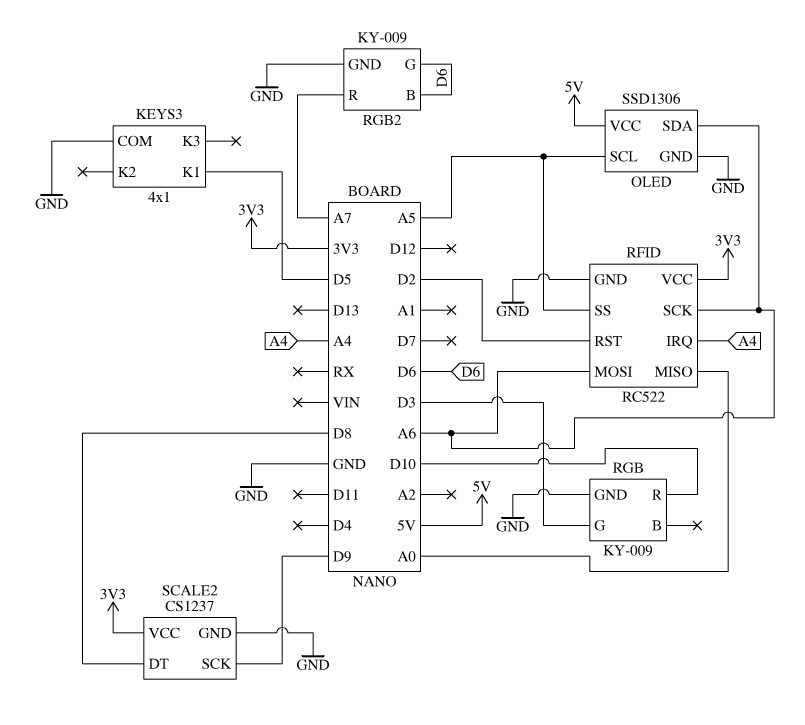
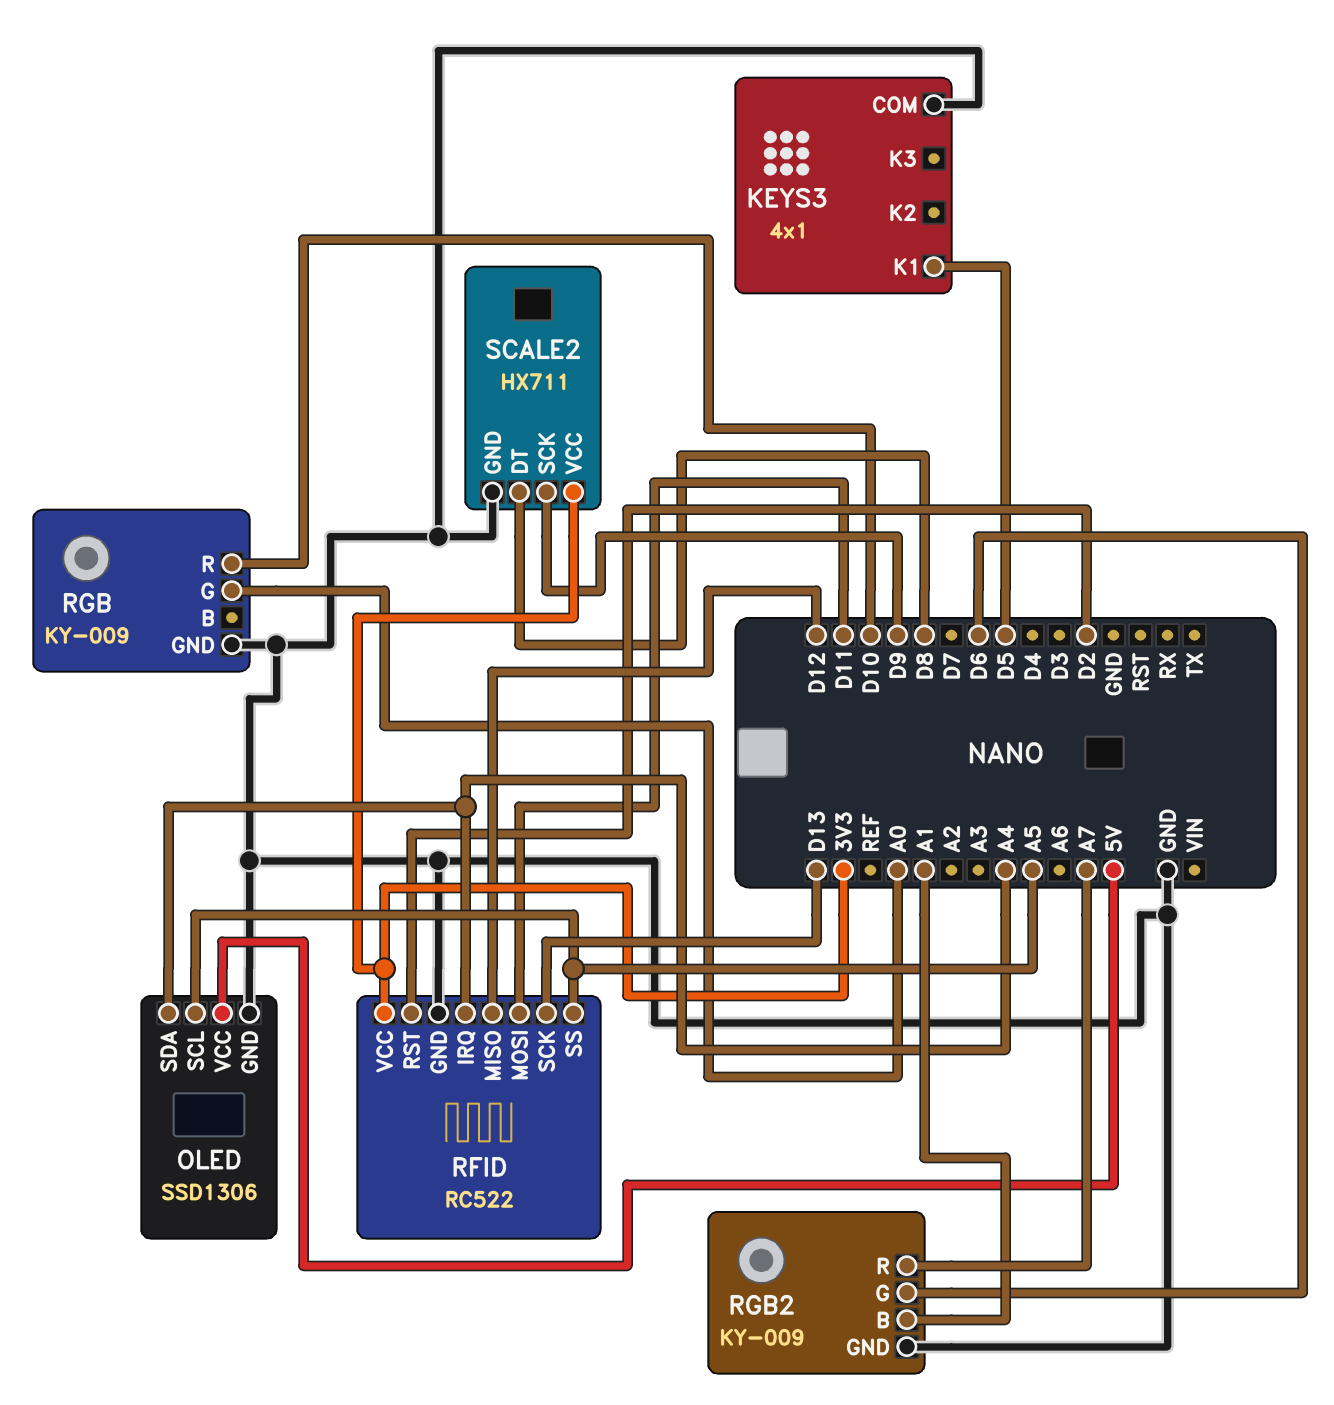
OLED pin SDA: A6 -> A4
RFID pin MISO: A0 -> D12
RFID pin MOSI: A6 -> D11
RFID pin SCK: A6 -> D13
RGB pin G: D3 -> A0
RGB2 pin B: D6 -> A1
SCALE2: CS1237 -> HX711

